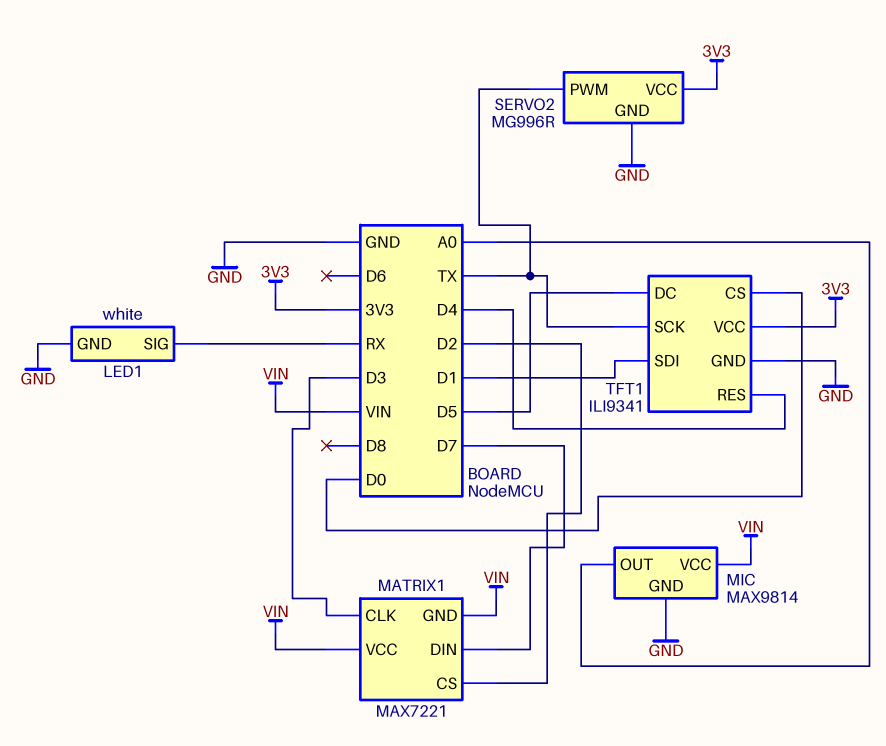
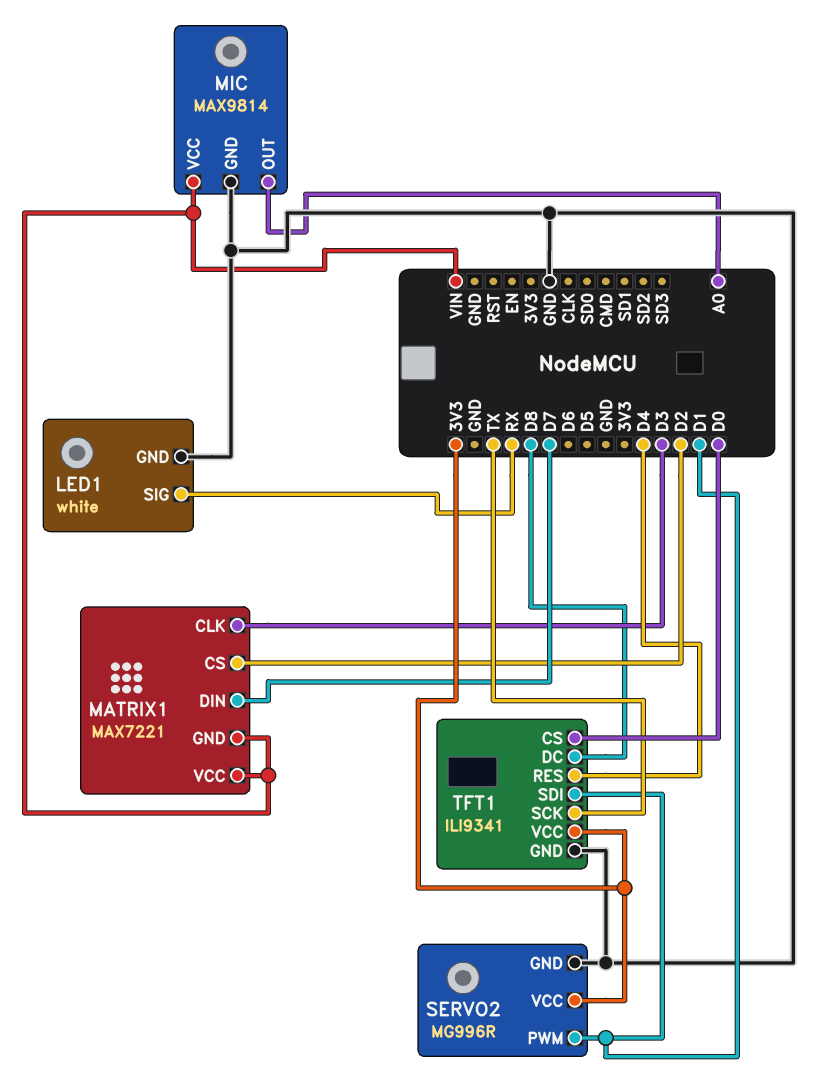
SERVO2 pin PWM: TX -> D1
TFT1 pin DC: D5 -> D8

